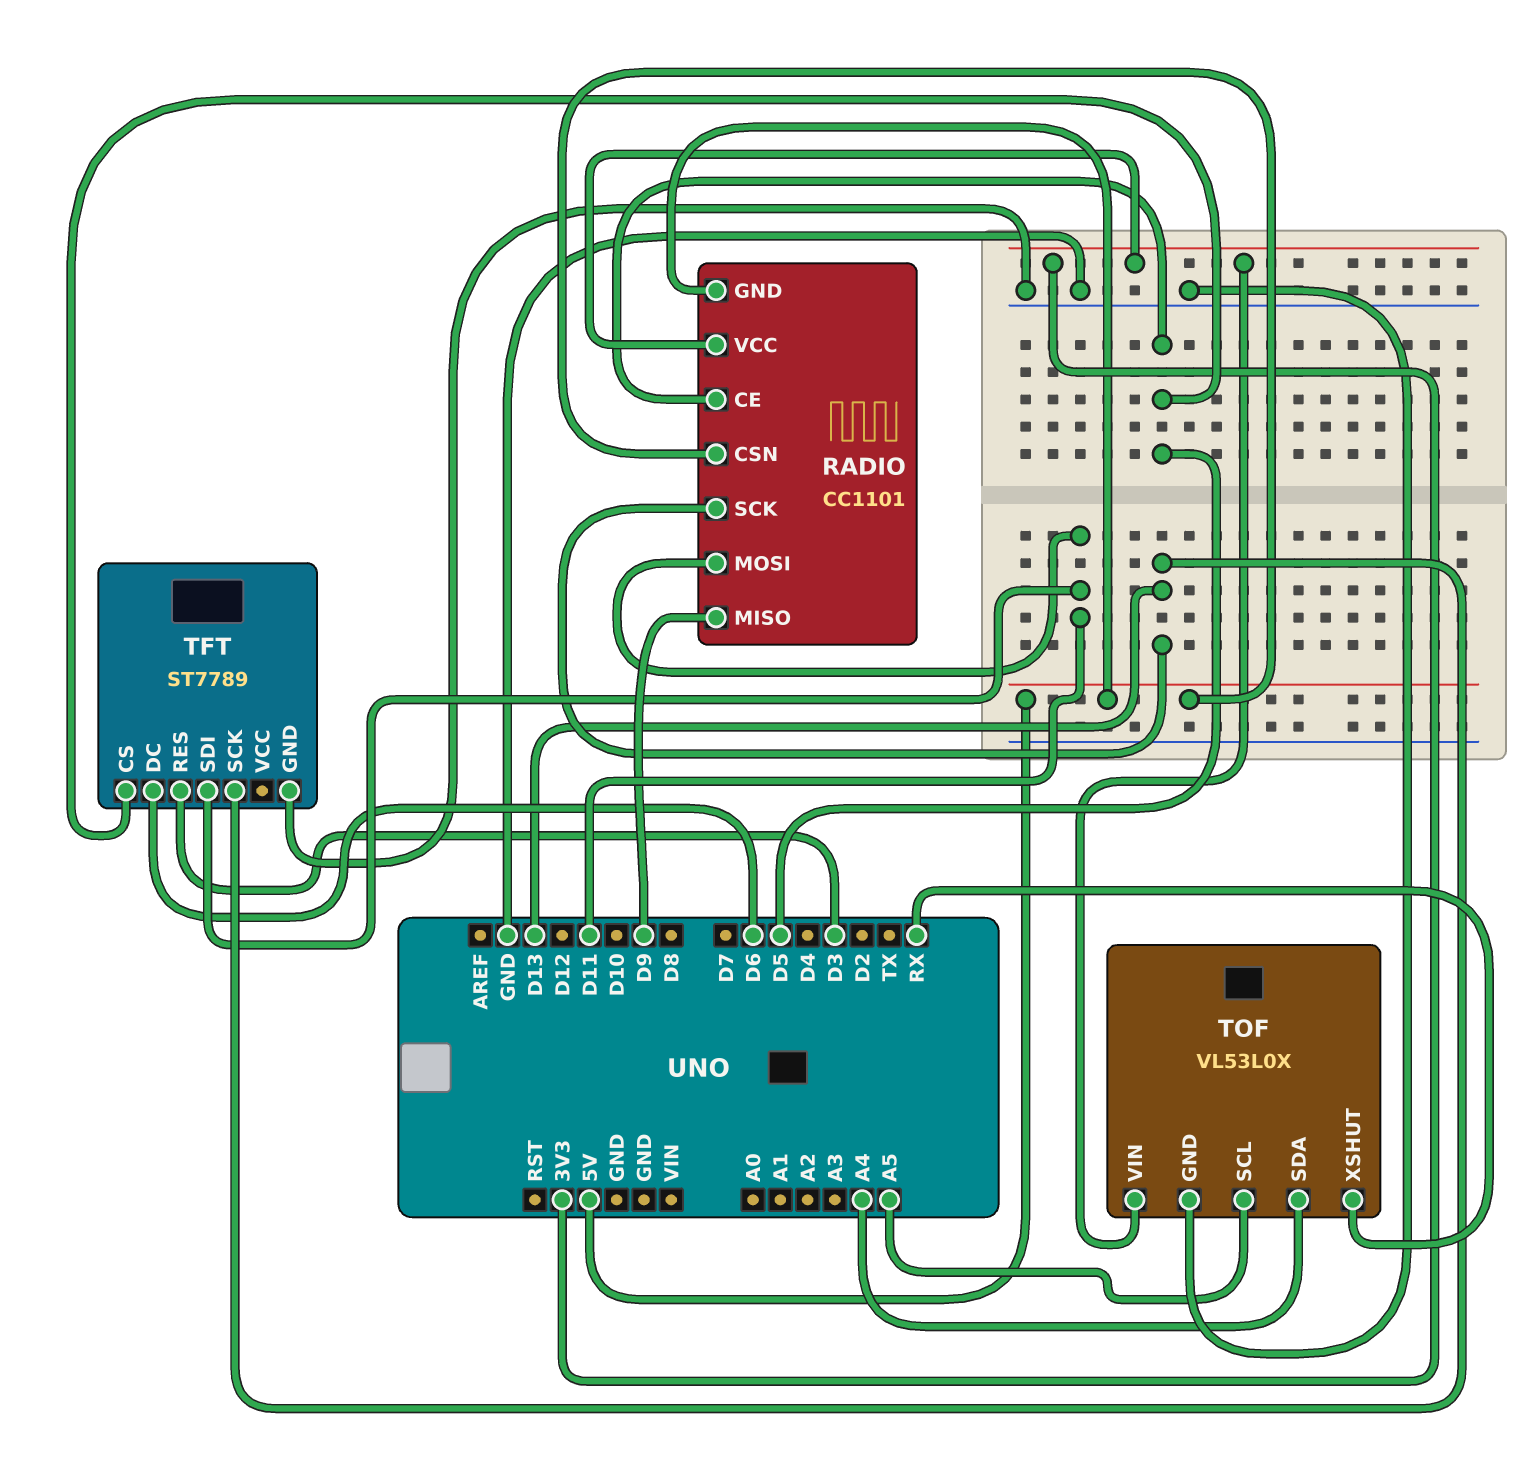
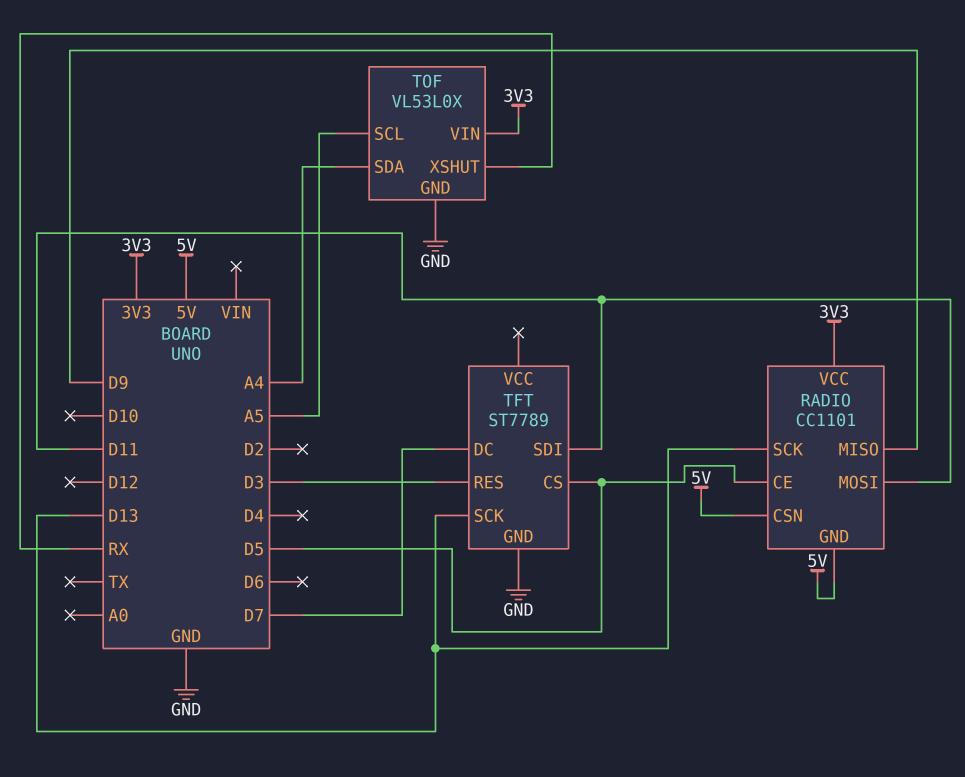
TFT pin DC: D6 -> D7

